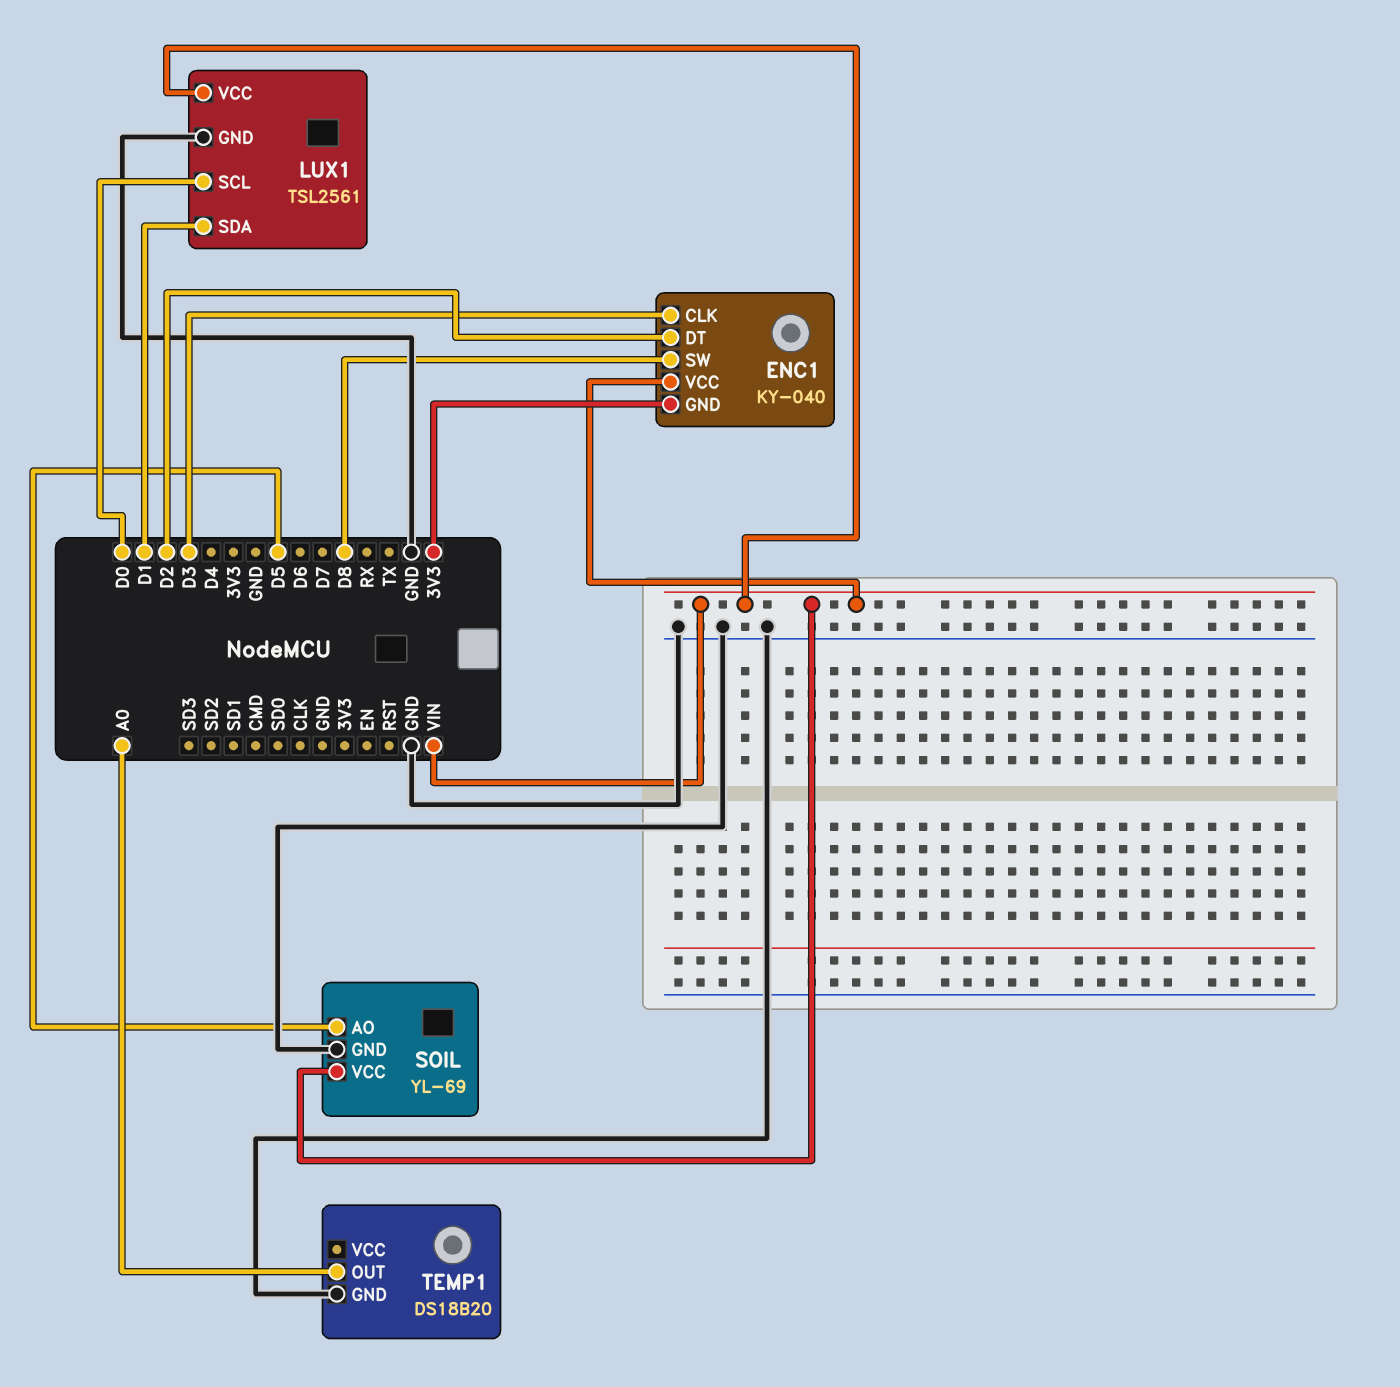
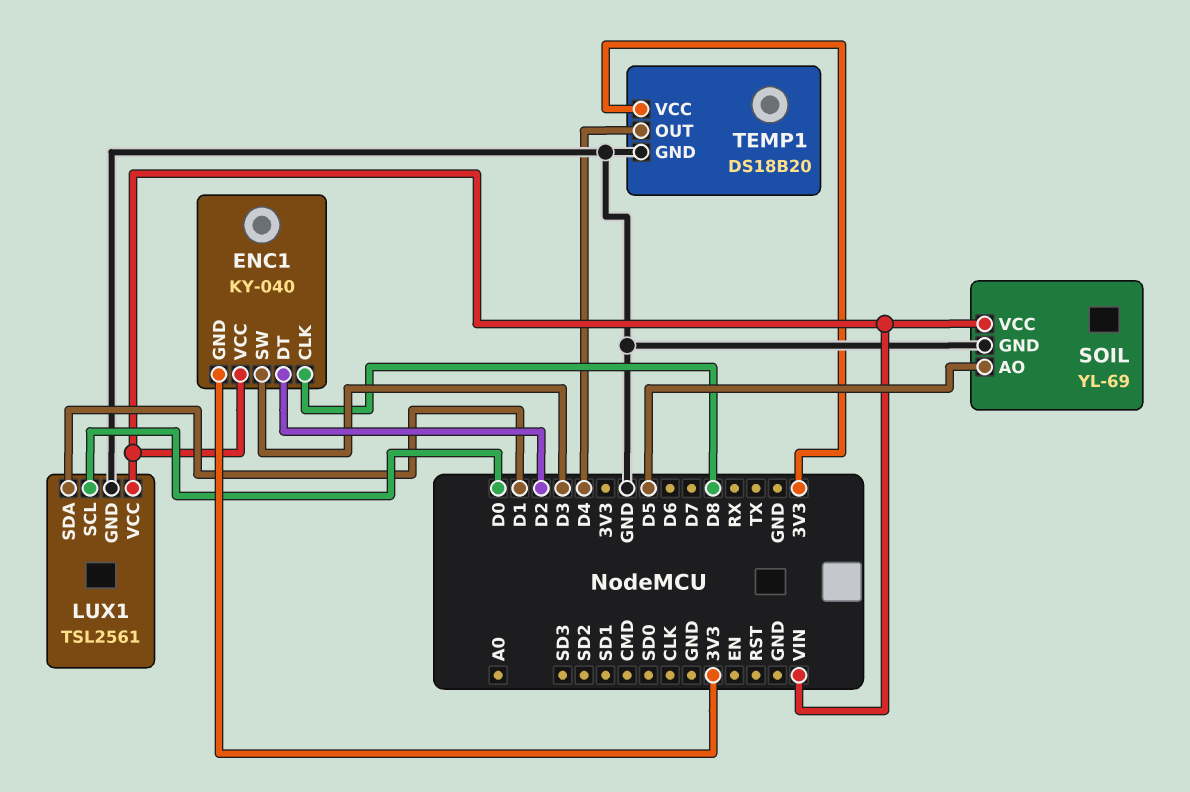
ENC1 pin CLK: D3 -> D8
ENC1 pin SW: D8 -> D3
TEMP1 pin OUT: A0 -> D4
TEMP1 pin VCC: none -> 3V3

